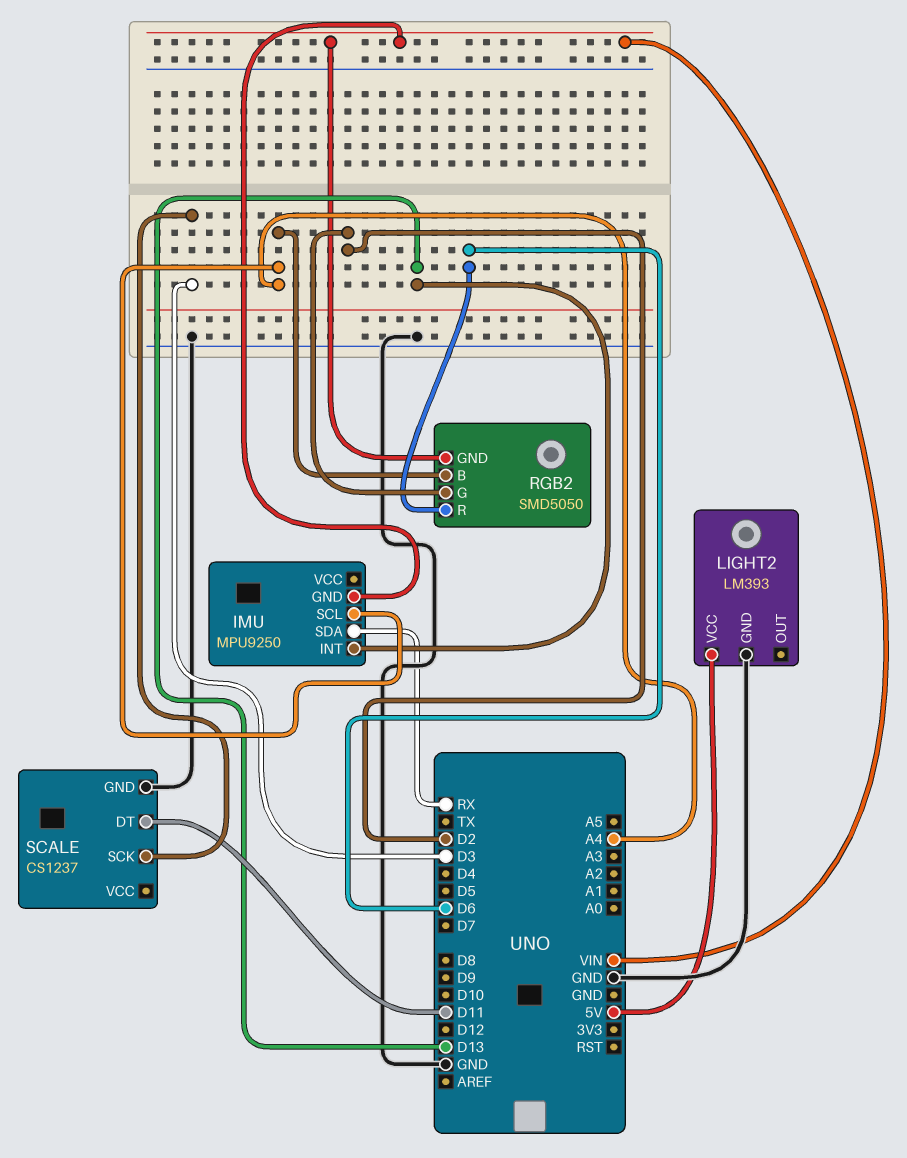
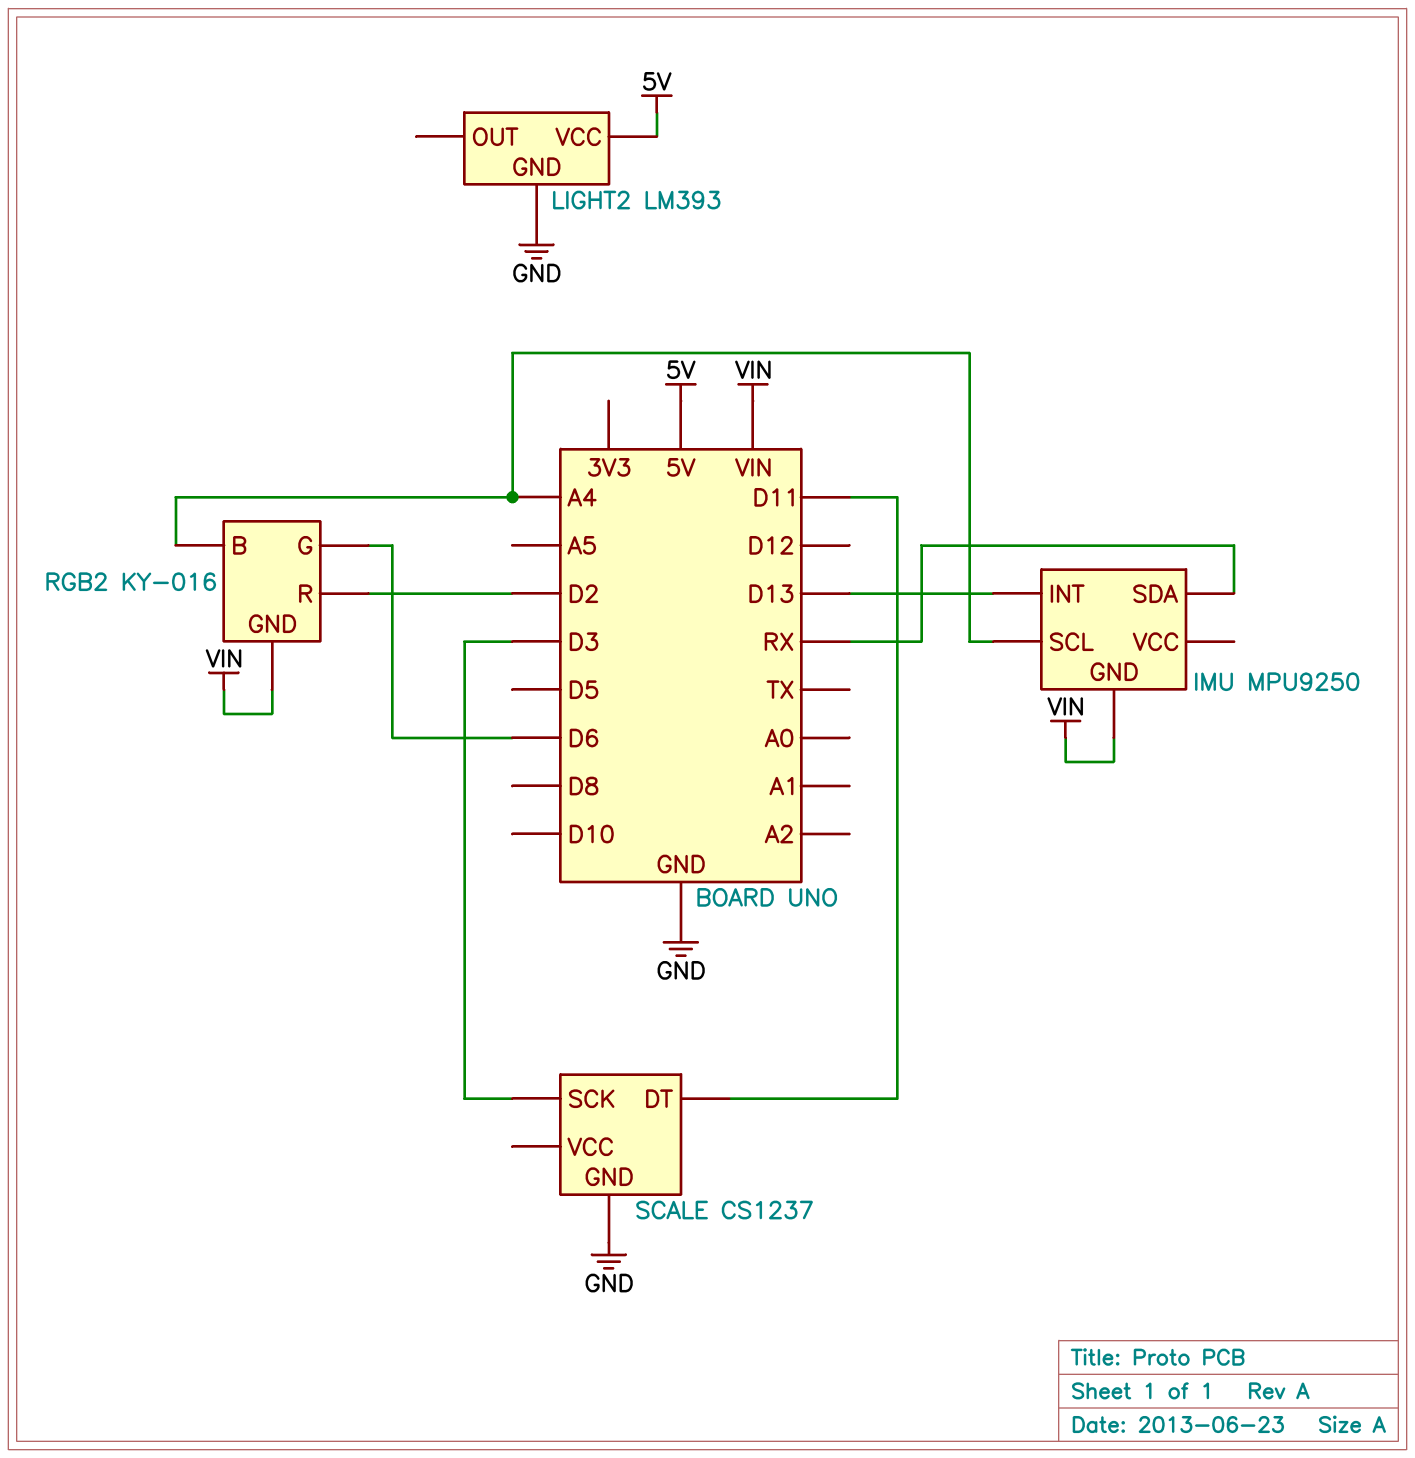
RGB2: SMD5050 -> KY-016
RGB2 pin G: D2 -> D6
RGB2 pin R: D6 -> D2

